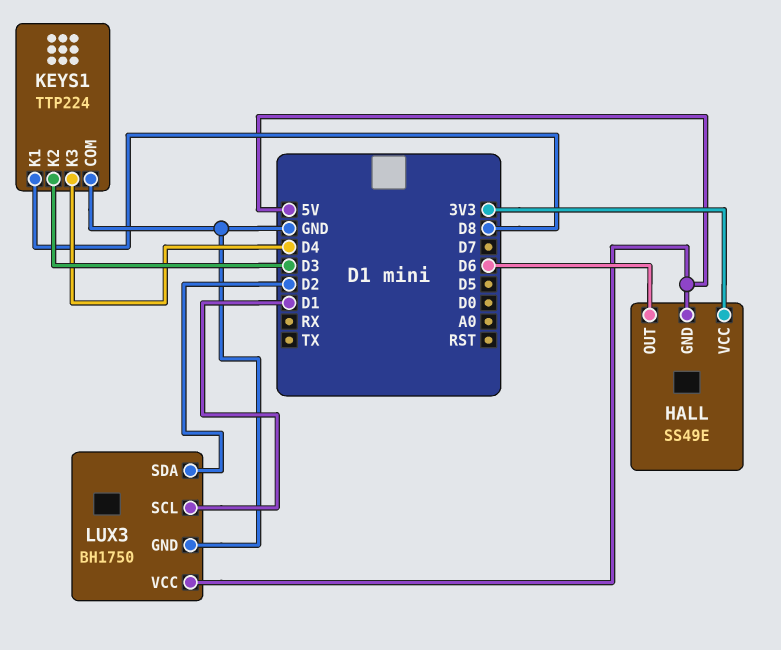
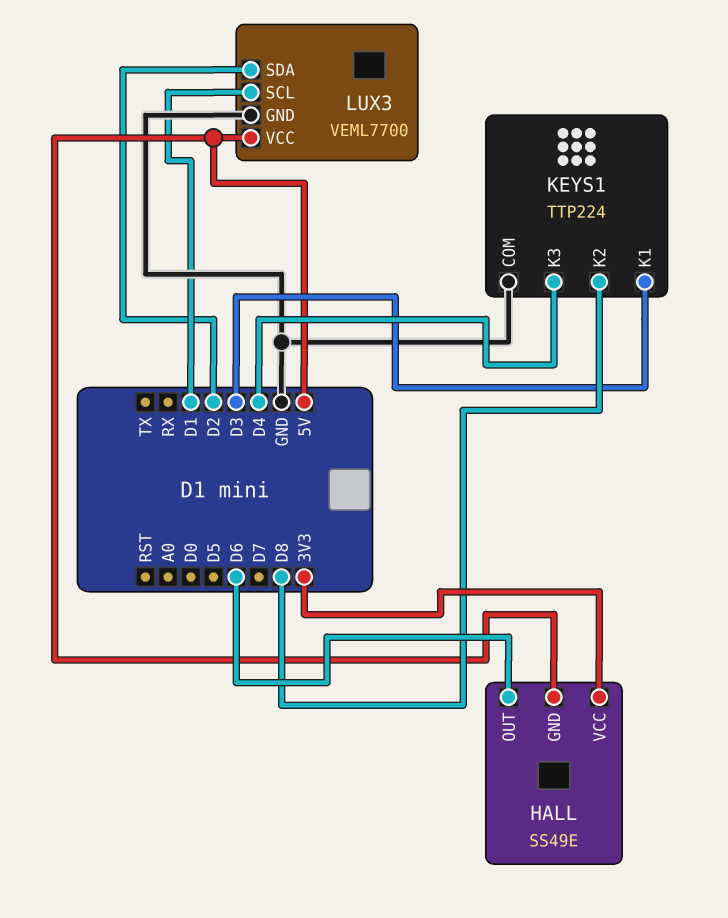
KEYS1 pin K1: D8 -> D3
KEYS1 pin K2: D3 -> D8
LUX3: BH1750 -> VEML7700

